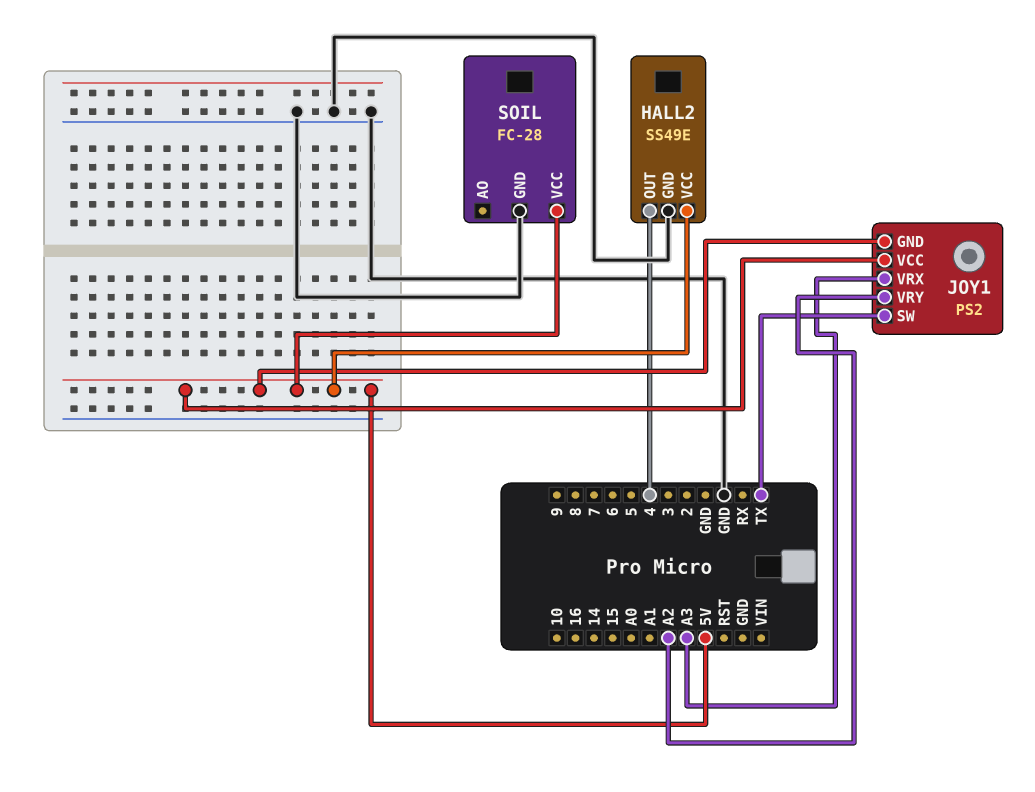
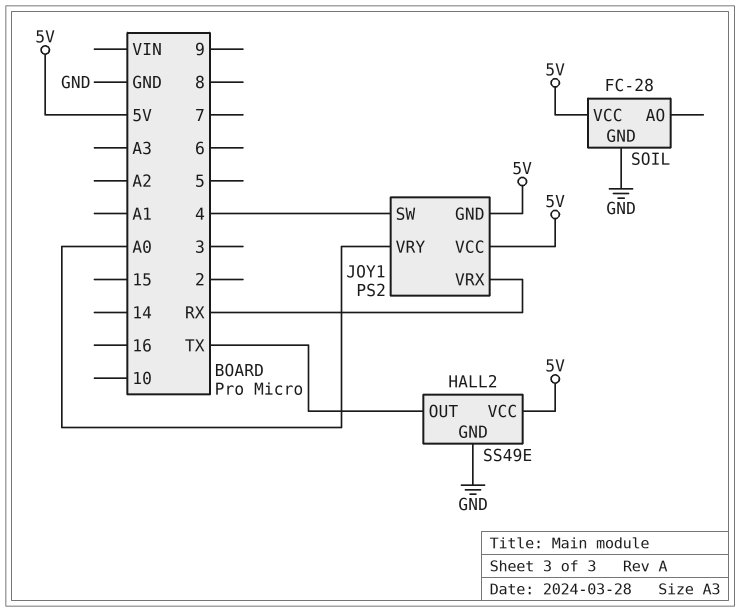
HALL2 pin OUT: 4 -> TX
JOY1 pin SW: TX -> 4
JOY1 pin VRX: A3 -> RX
JOY1 pin VRY: A2 -> A0

